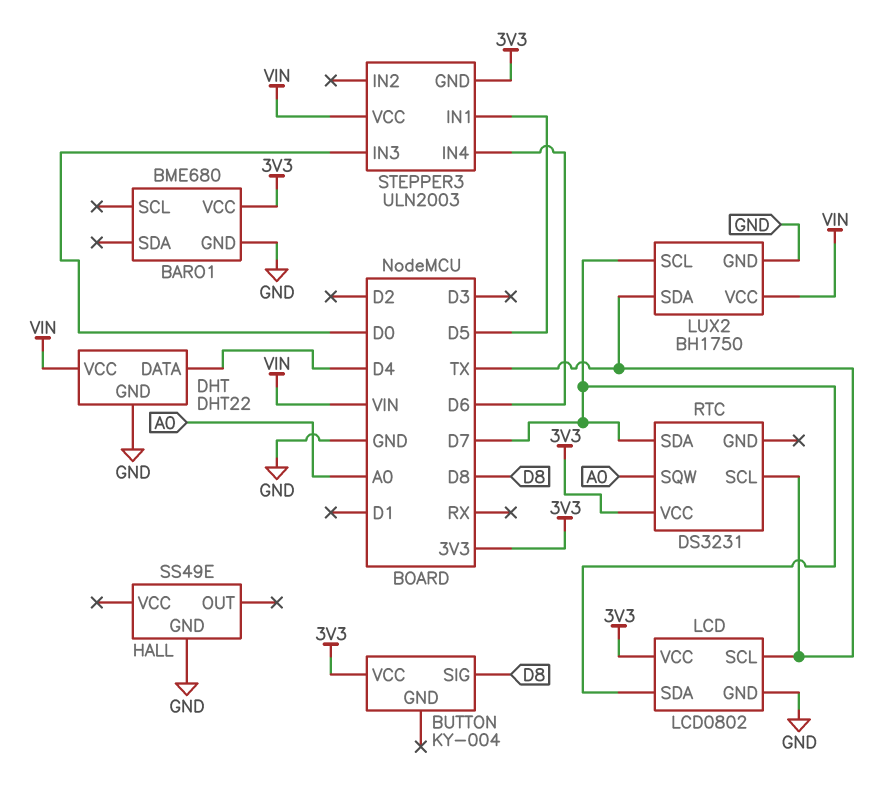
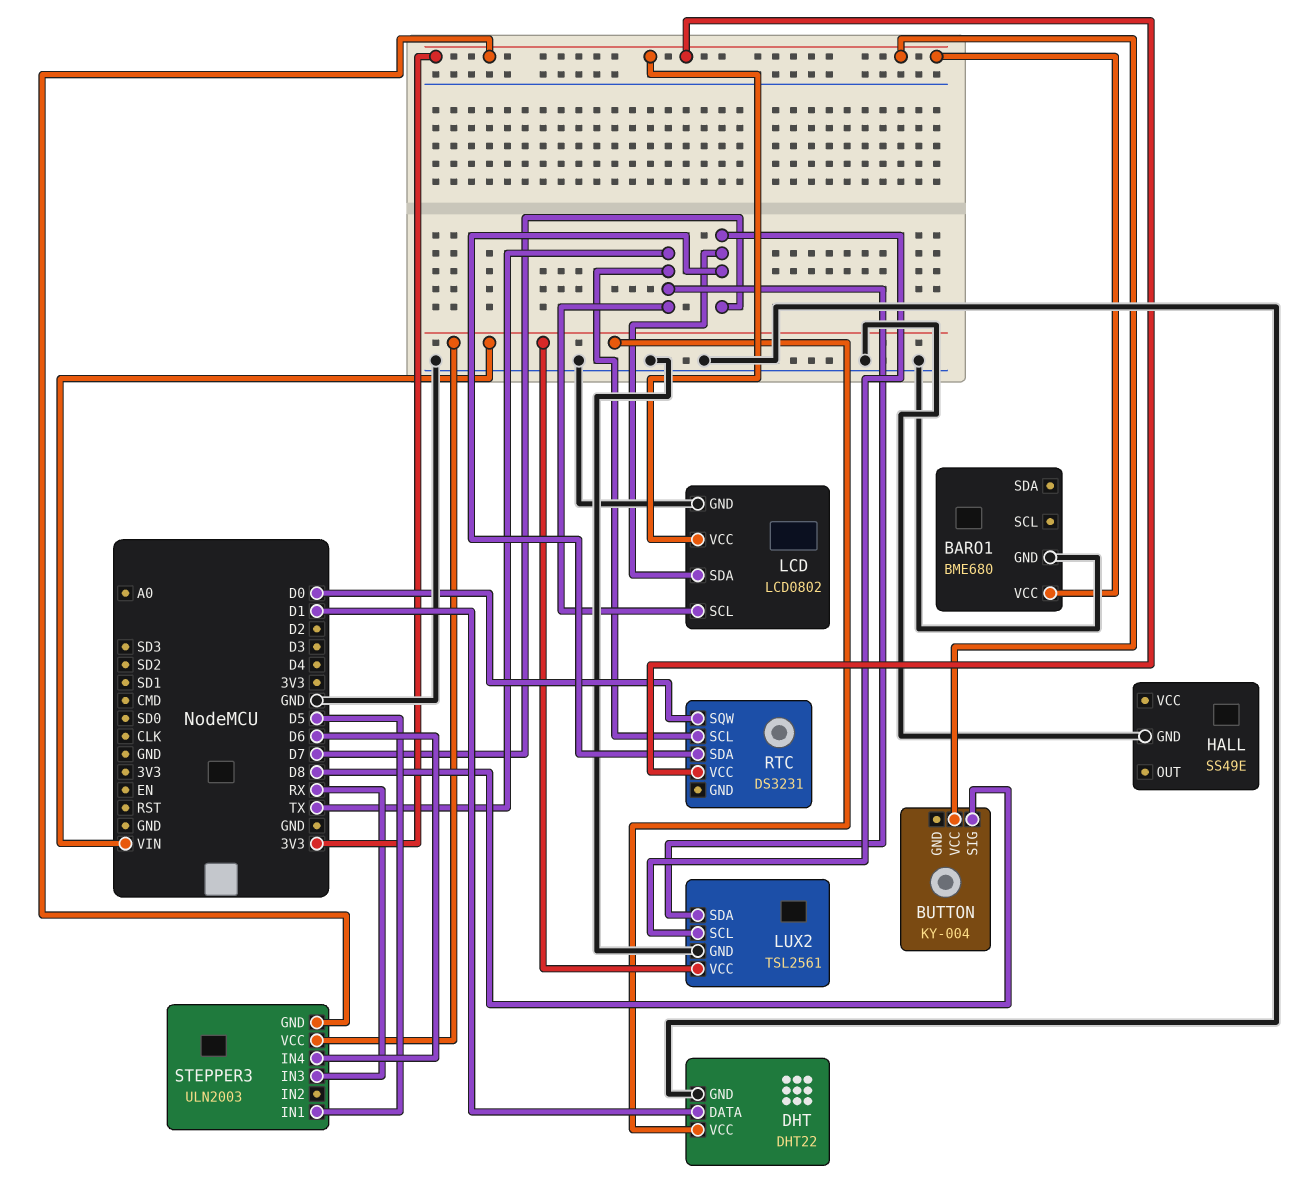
DHT pin DATA: D4 -> D1
LUX2: BH1750 -> TSL2561
RTC pin SQW: A0 -> D0
STEPPER3 pin IN3: D0 -> RX

